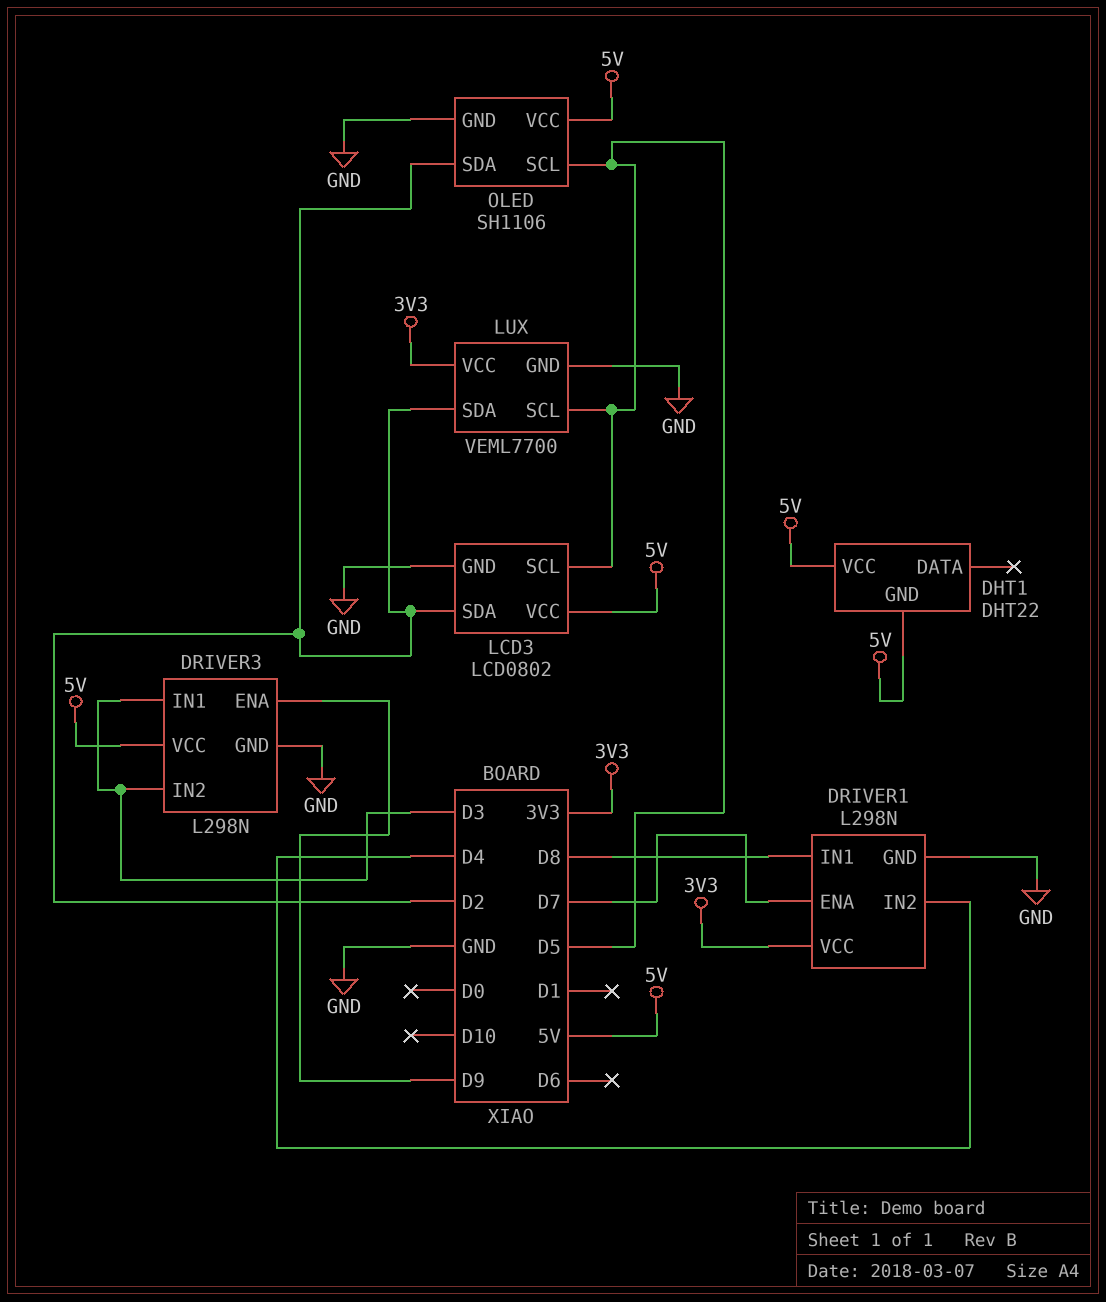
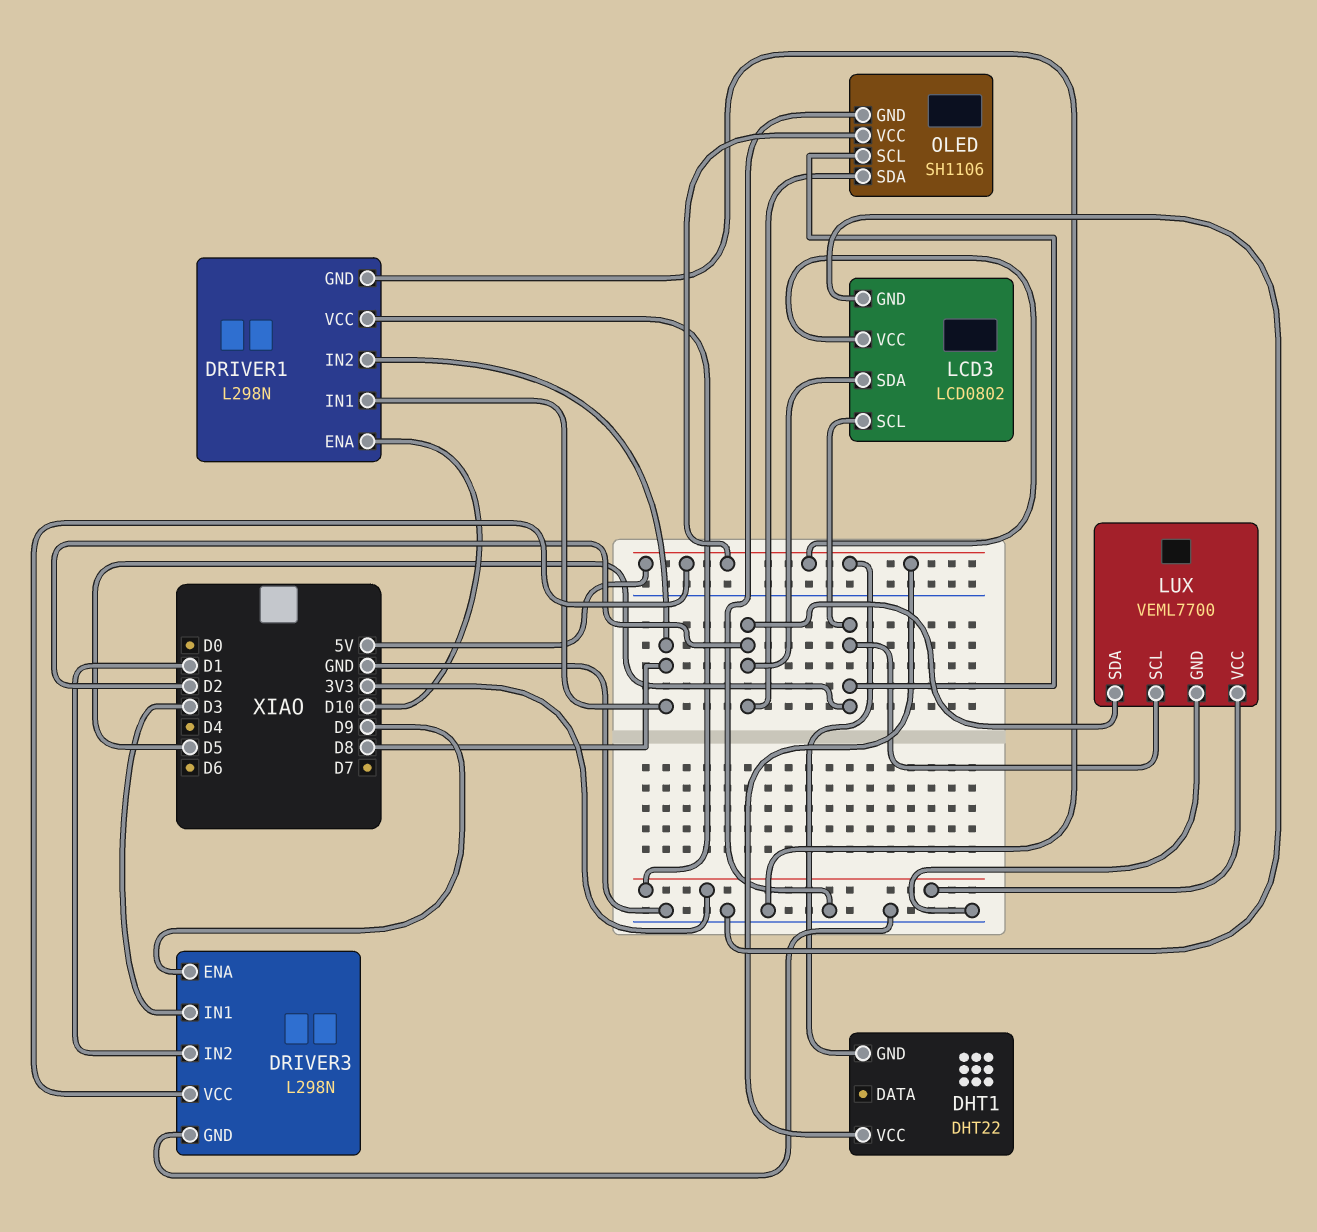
DRIVER1 pin ENA: D7 -> D10
DRIVER1 pin IN2: D4 -> D8
DRIVER3 pin IN2: D3 -> D1

